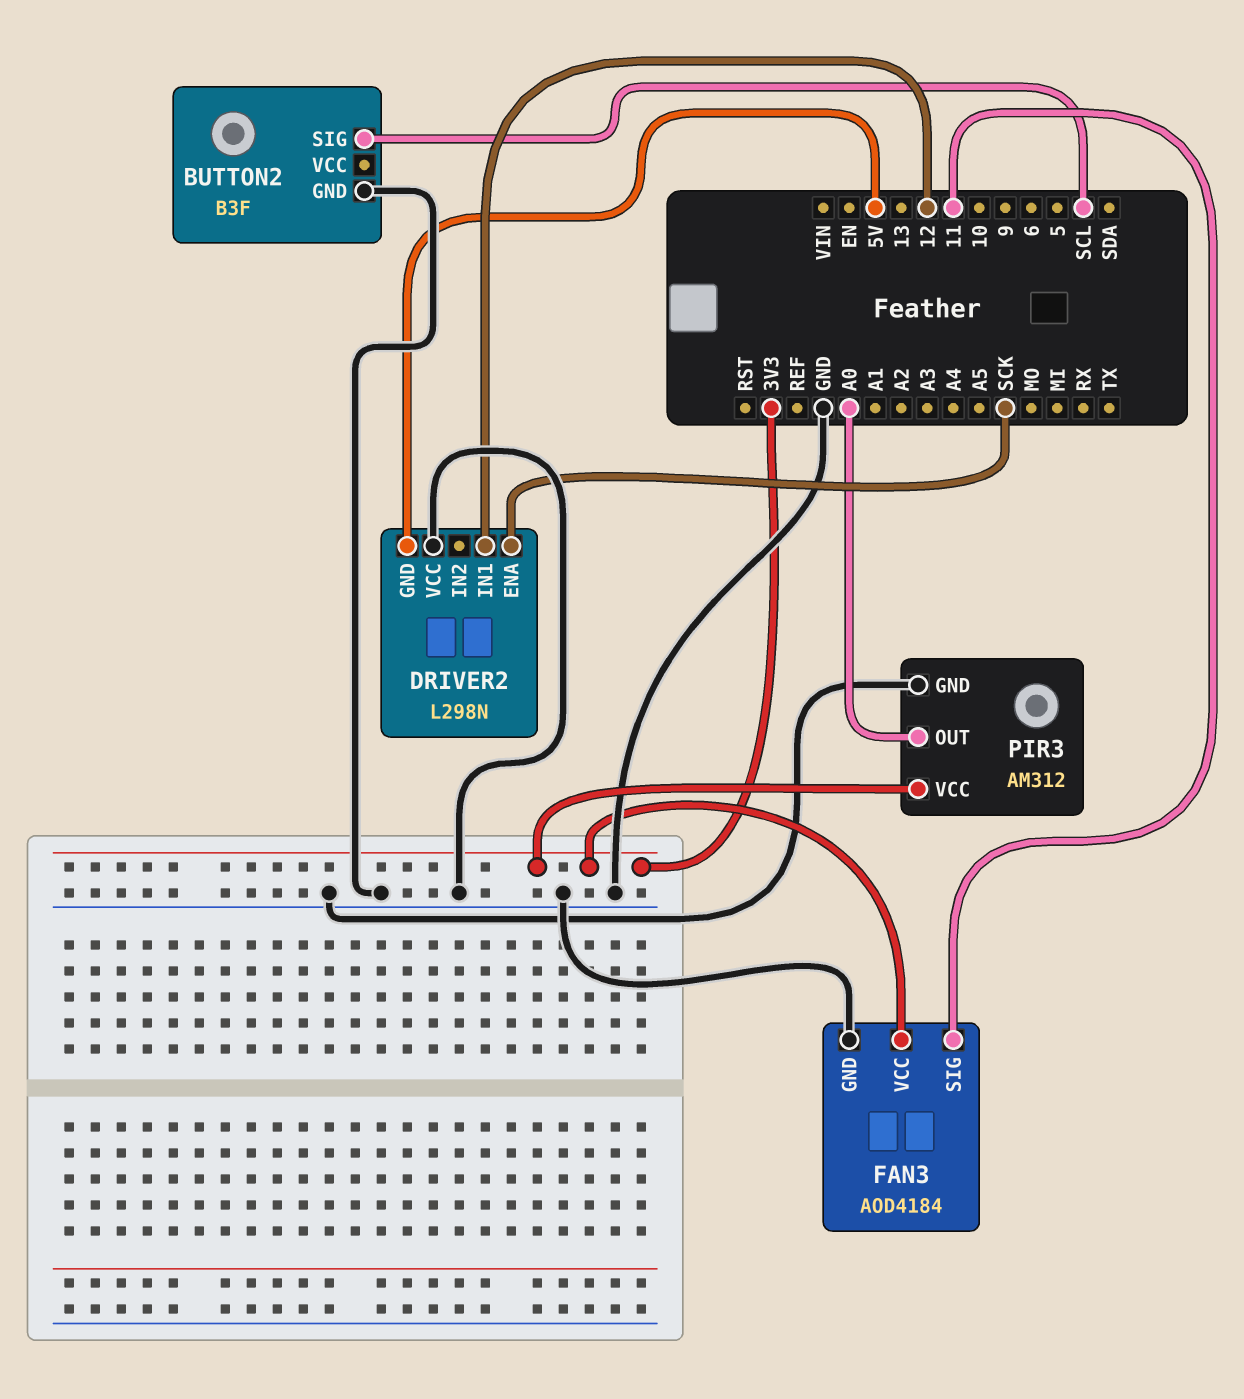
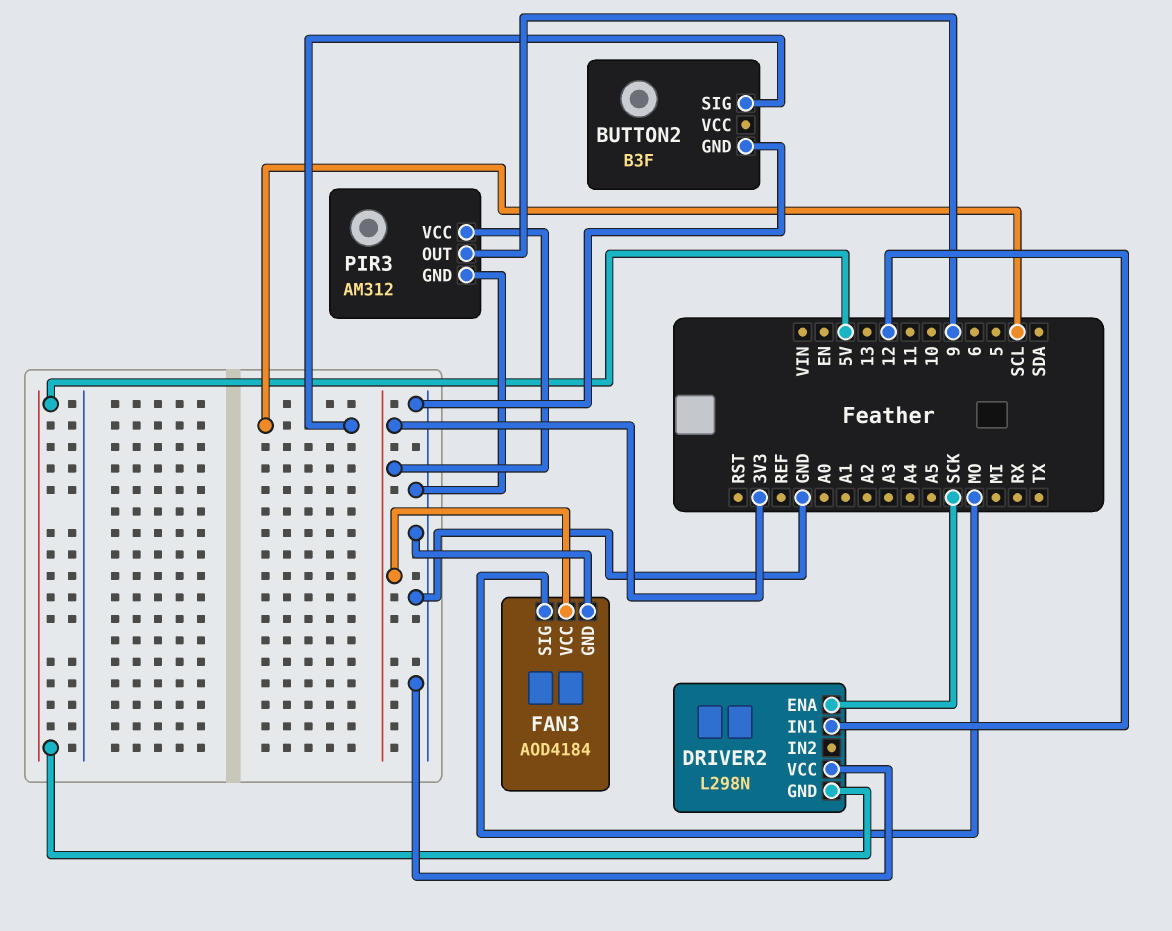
FAN3 pin SIG: 11 -> MO
PIR3 pin OUT: A0 -> 9

